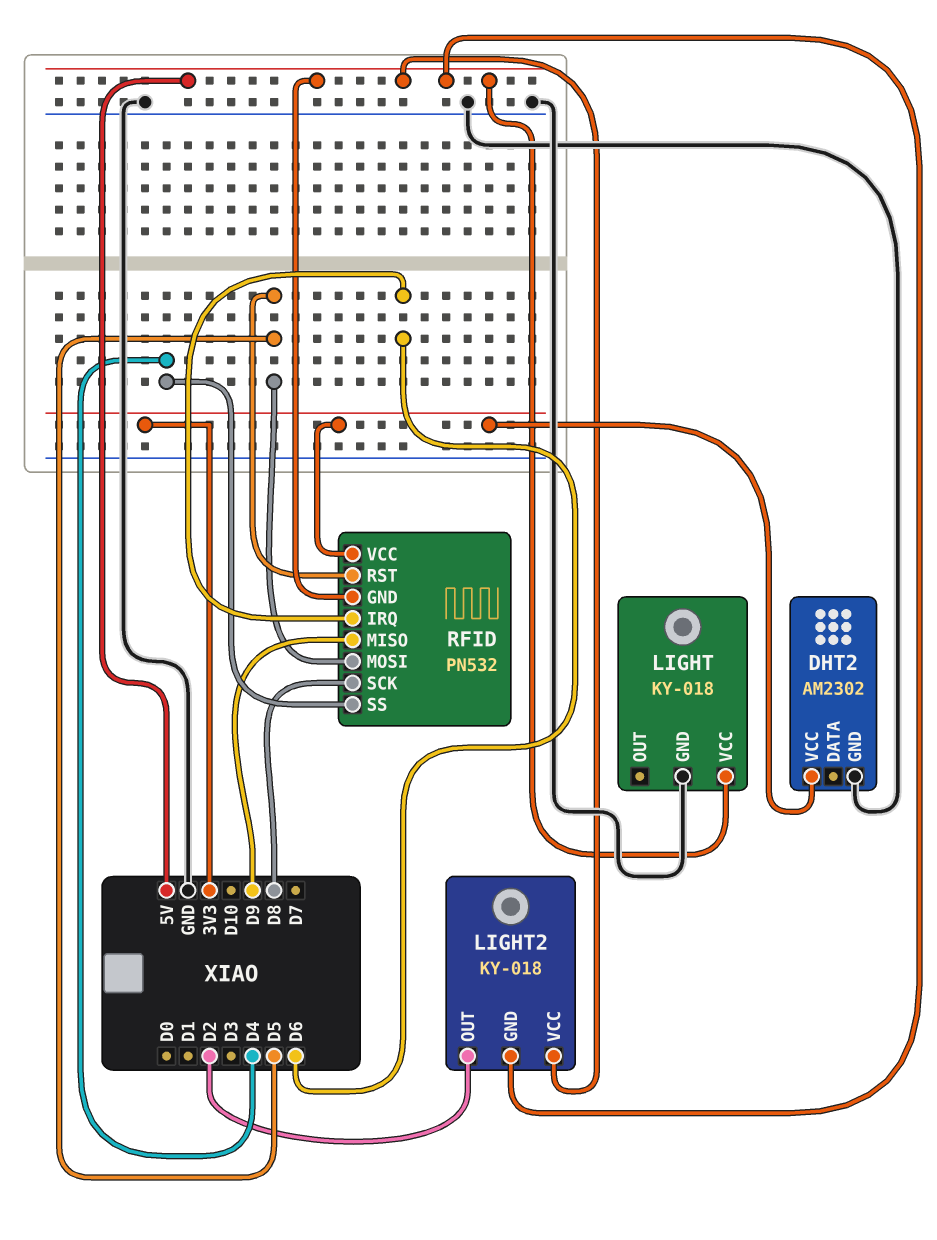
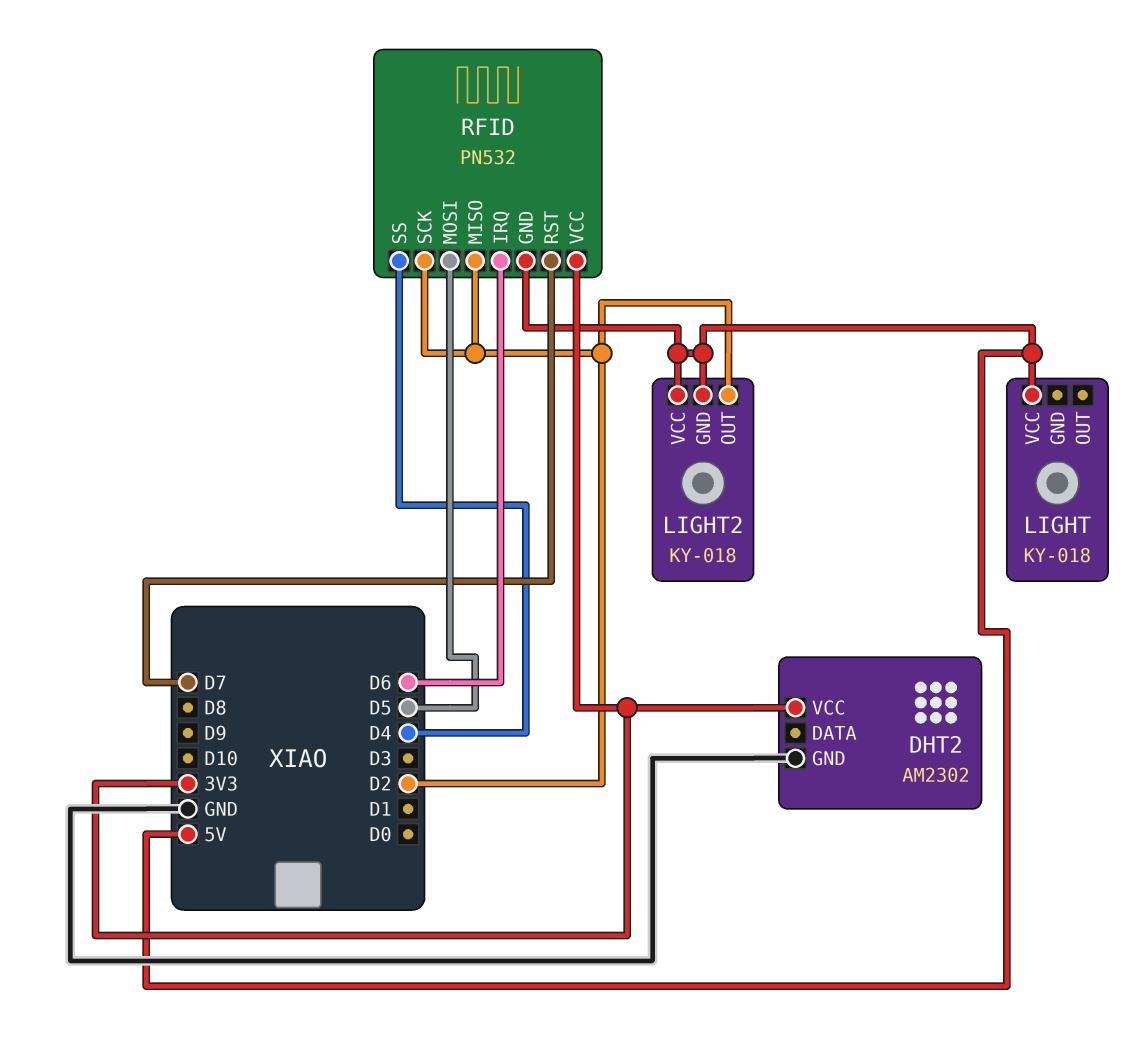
LIGHT pin GND: GND -> none
RFID pin MISO: D9 -> D2
RFID pin RST: D5 -> D7
RFID pin SCK: D8 -> D2

